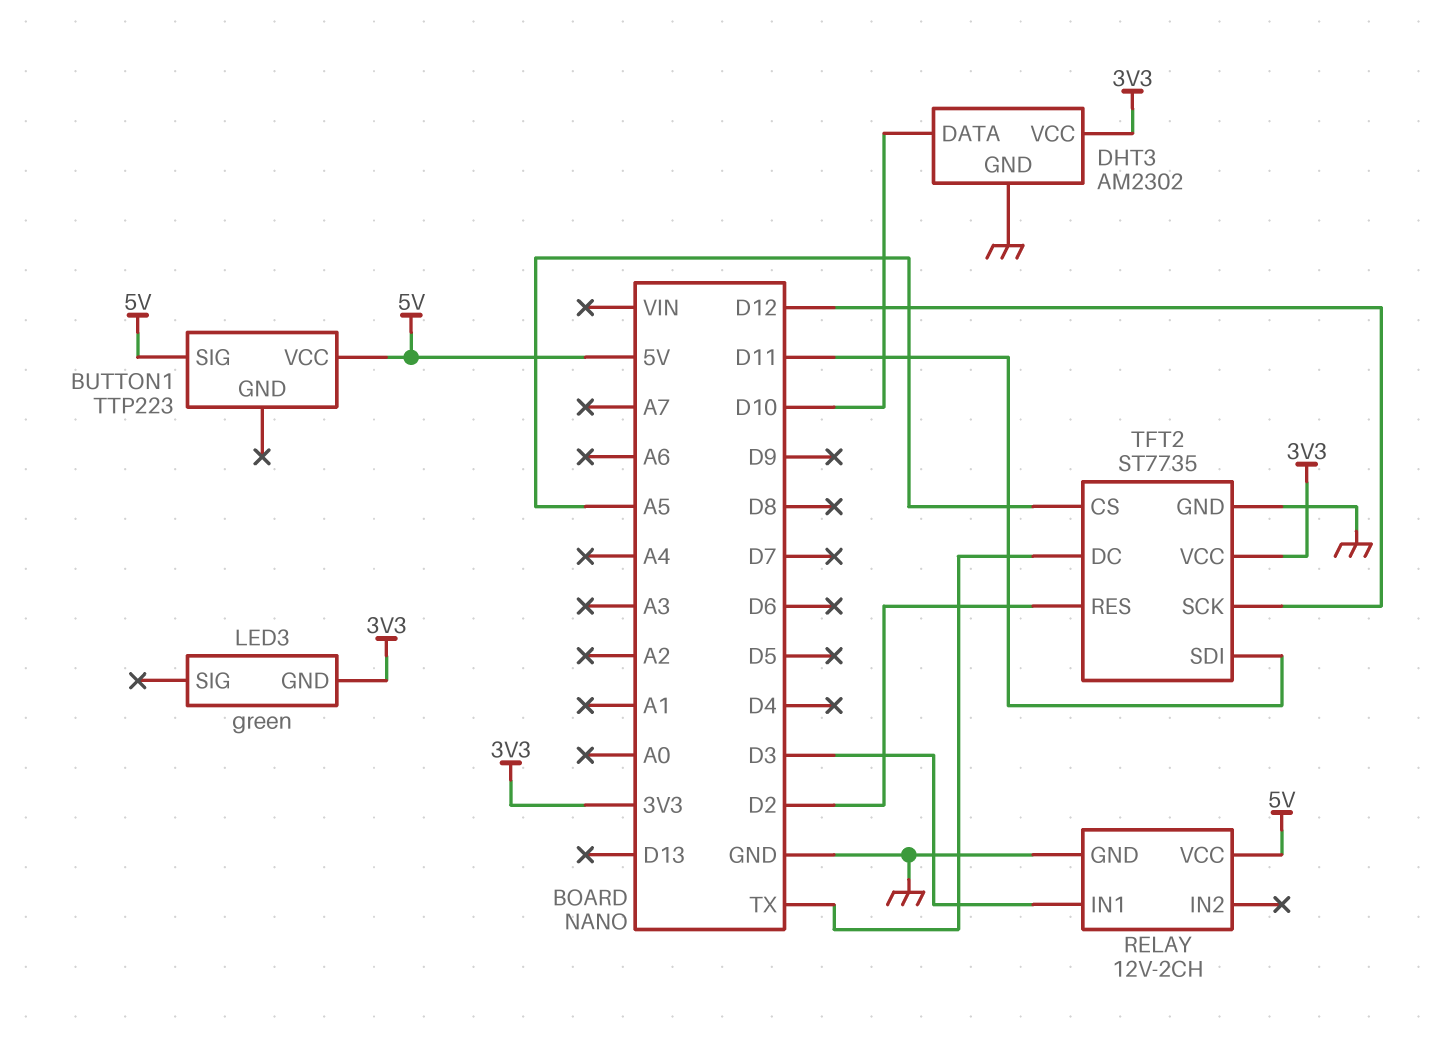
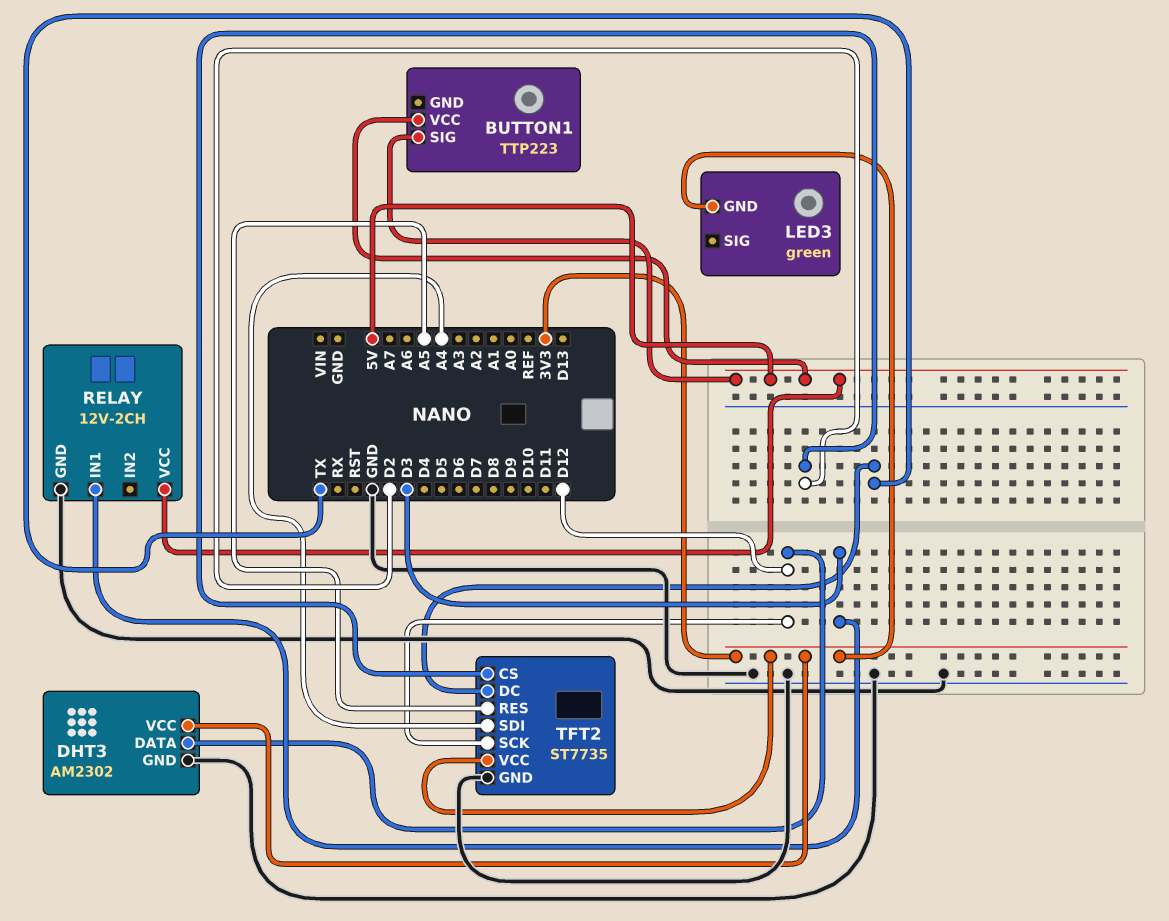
DHT3 pin DATA: D10 -> D12
TFT2 pin CS: A5 -> D2
TFT2 pin RES: D2 -> A5
TFT2 pin SDI: D11 -> A4

